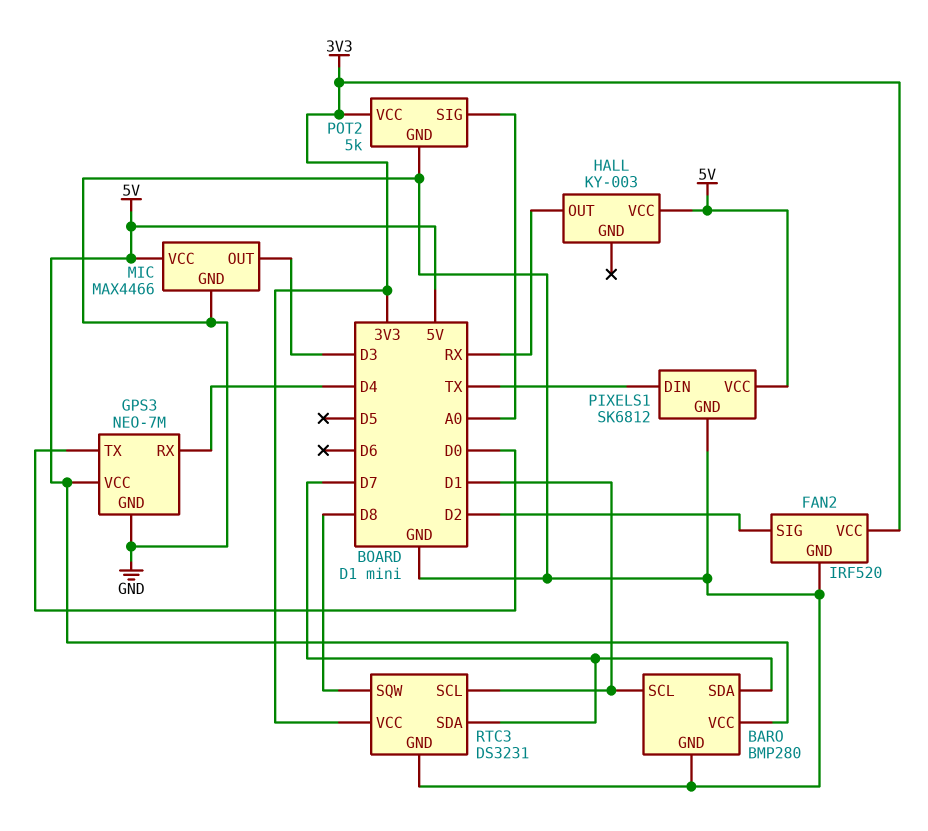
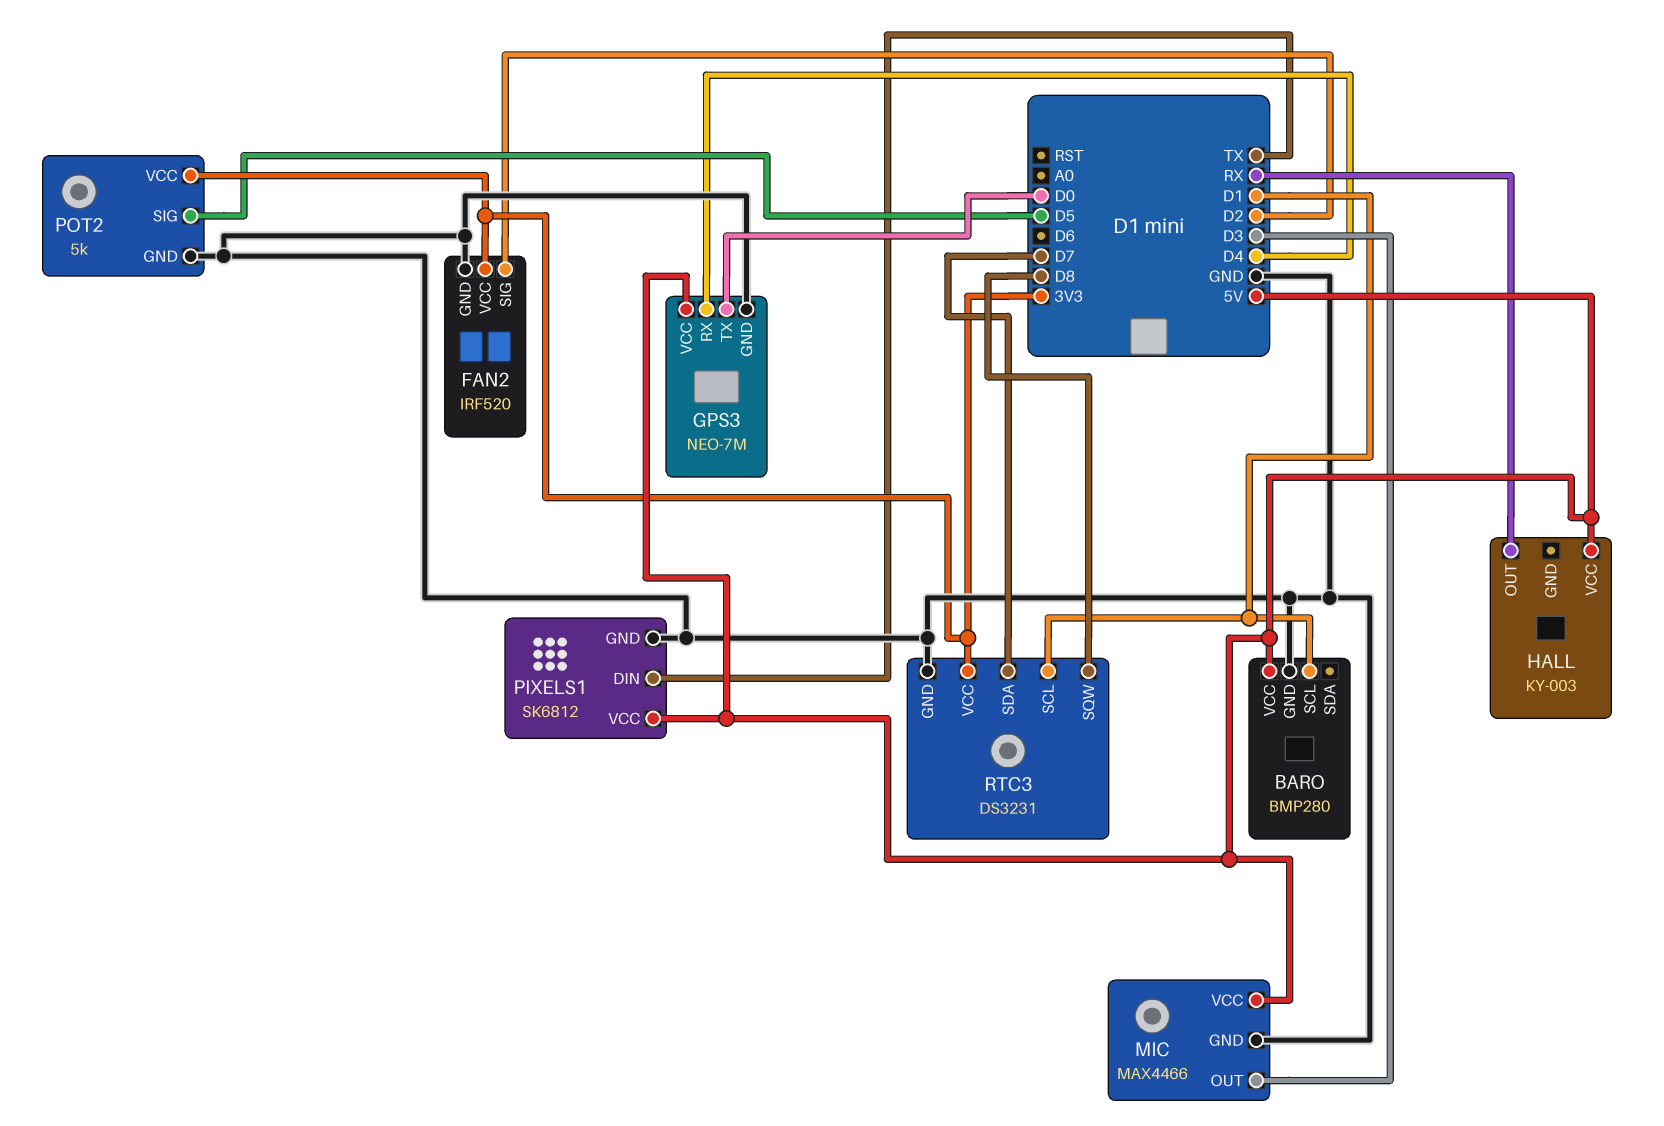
BARO pin SDA: D7 -> none
POT2 pin SIG: A0 -> D5

